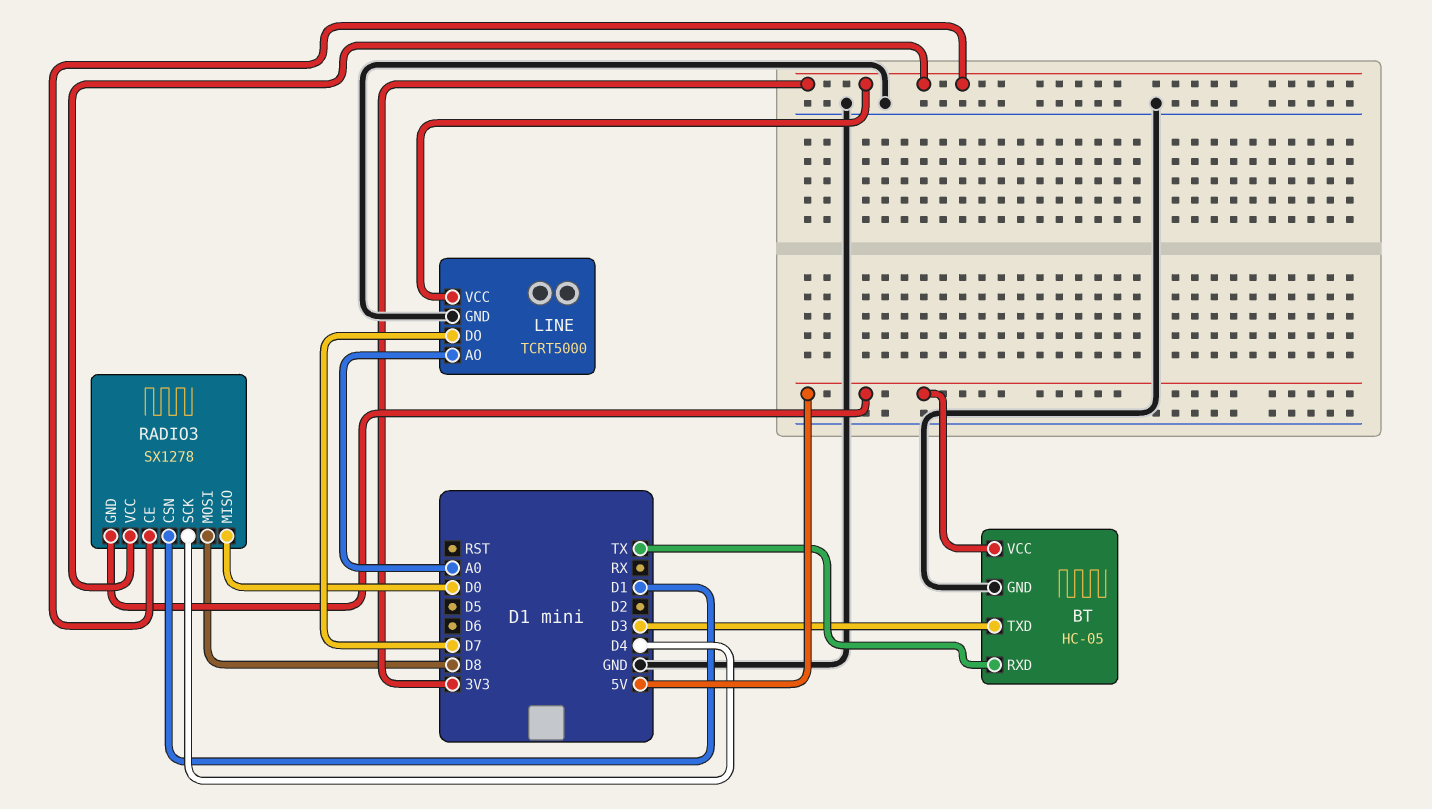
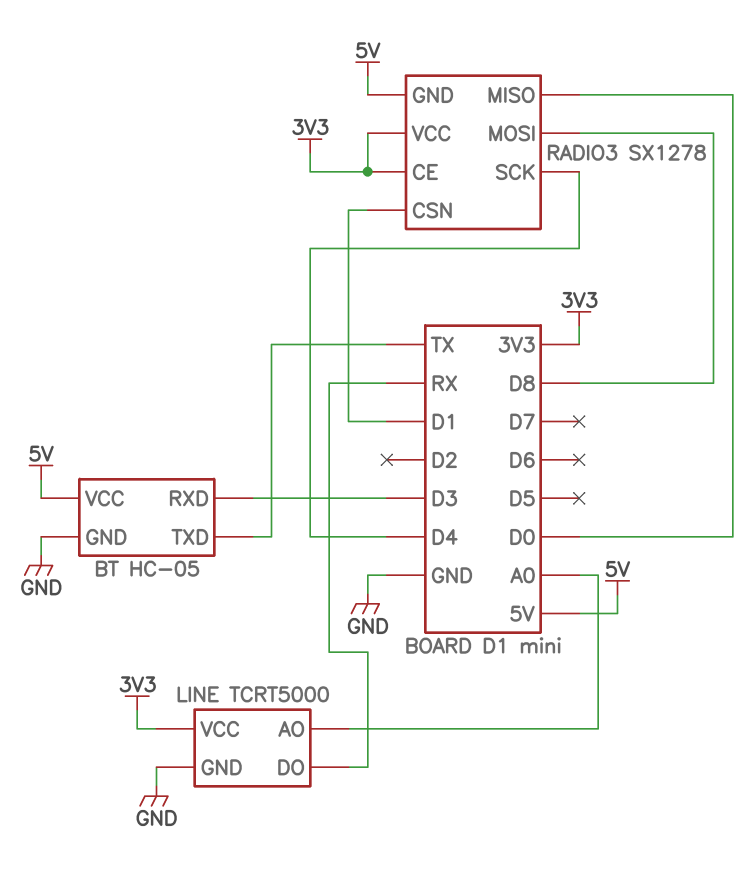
BT pin RXD: TX -> D3
BT pin TXD: D3 -> TX
LINE pin DO: D7 -> RX

